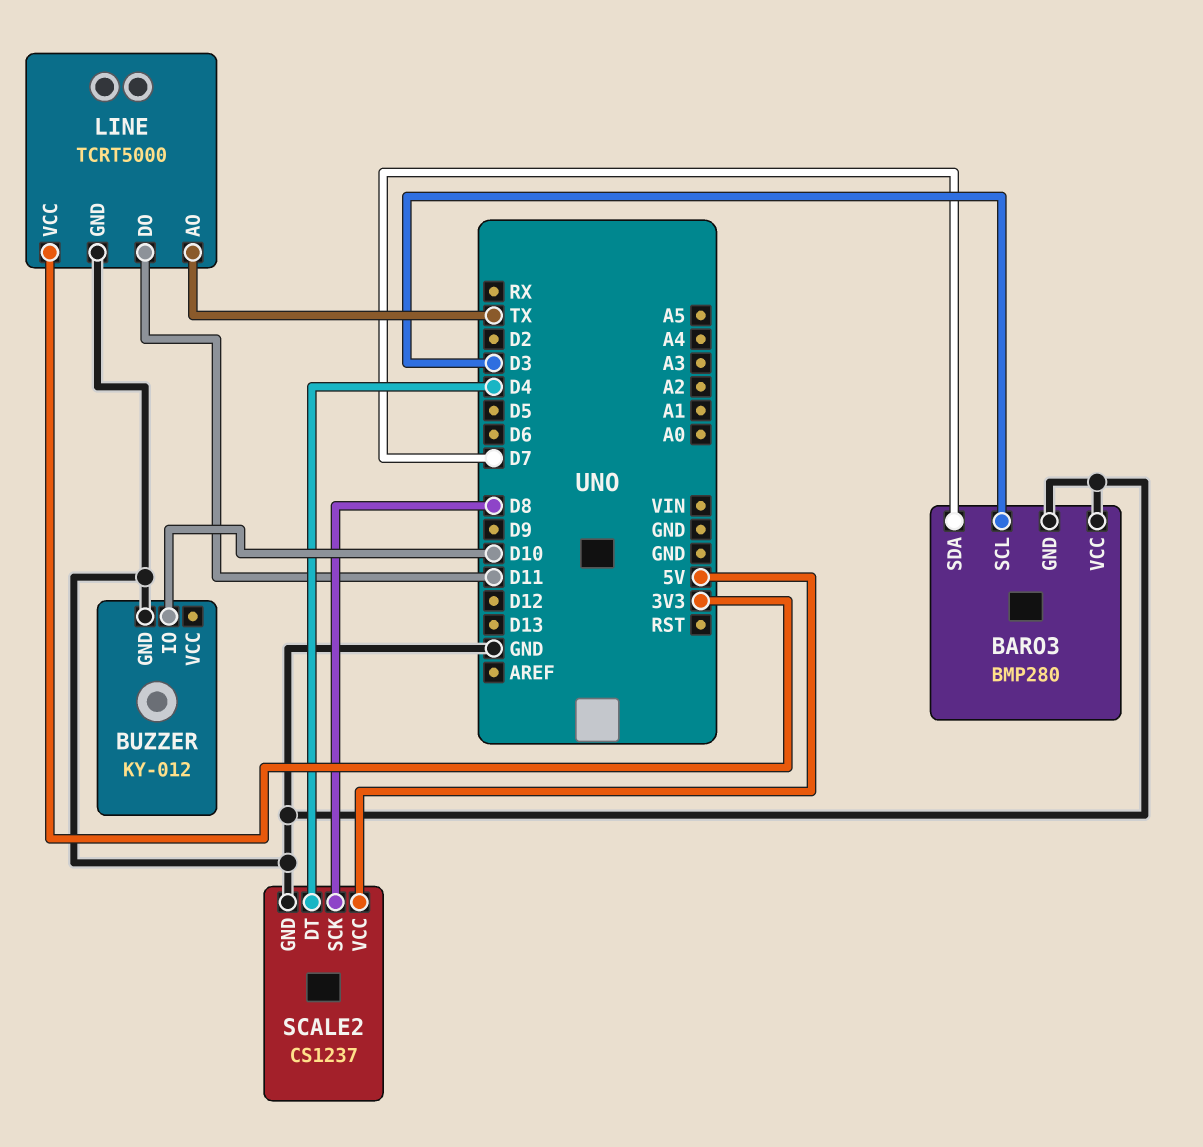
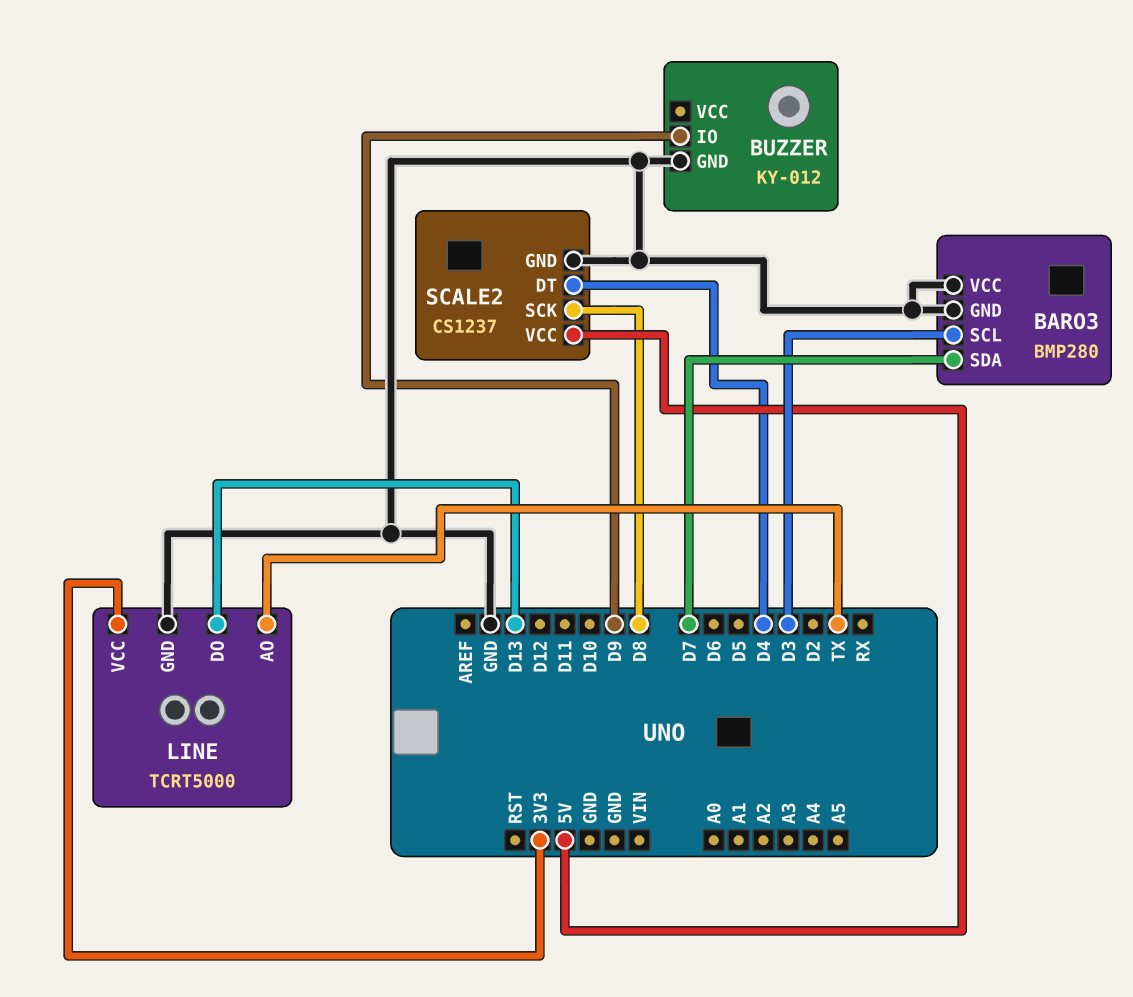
BUZZER pin IO: D10 -> D9
LINE pin DO: D11 -> D13

